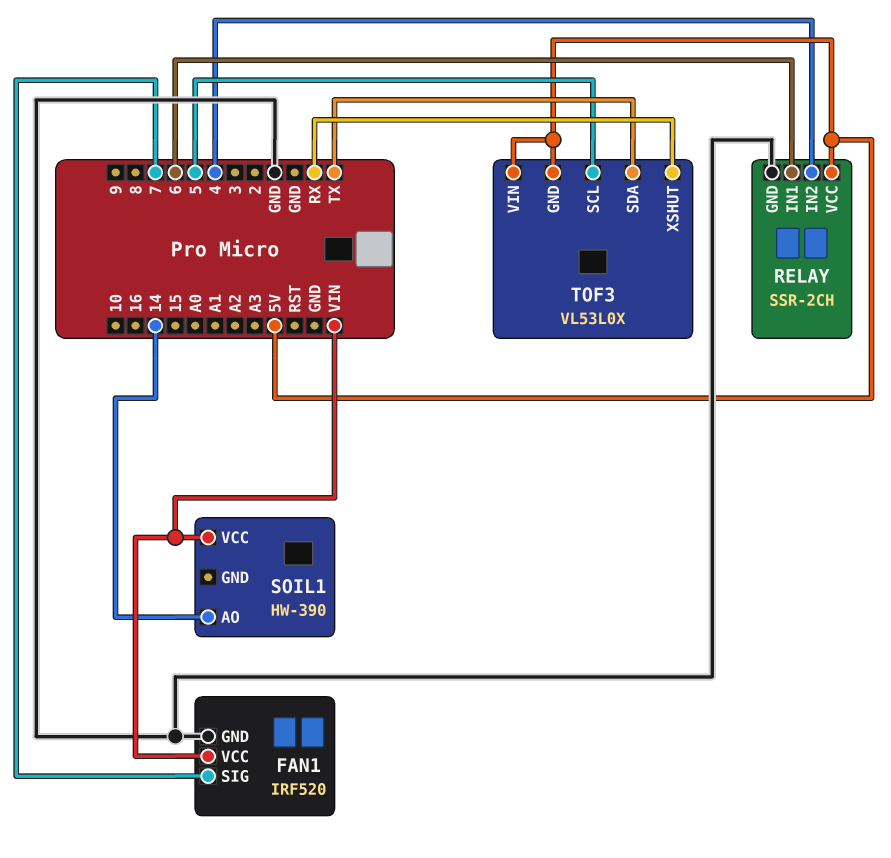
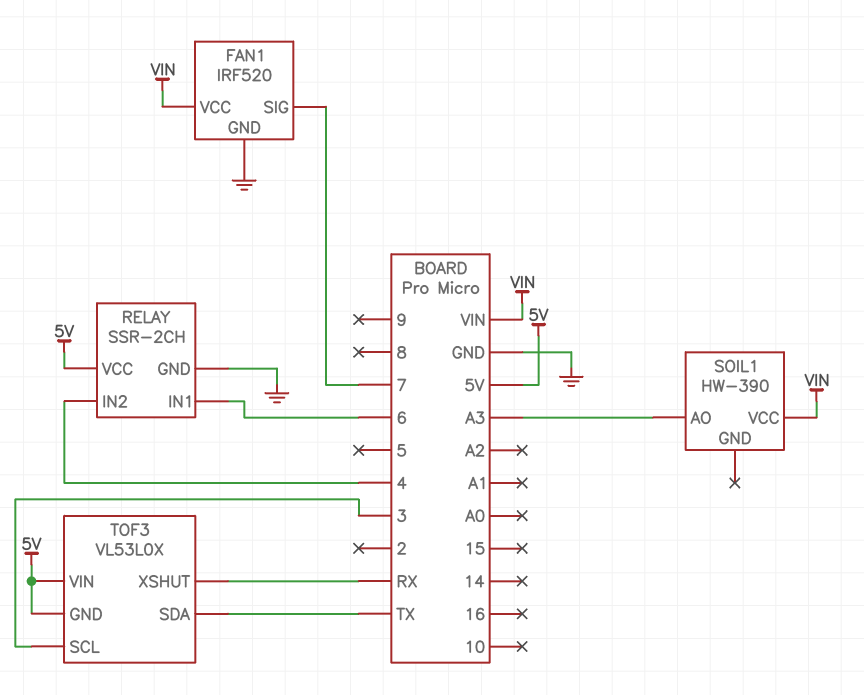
SOIL1 pin AO: 14 -> A3
TOF3 pin SCL: 5 -> 3

